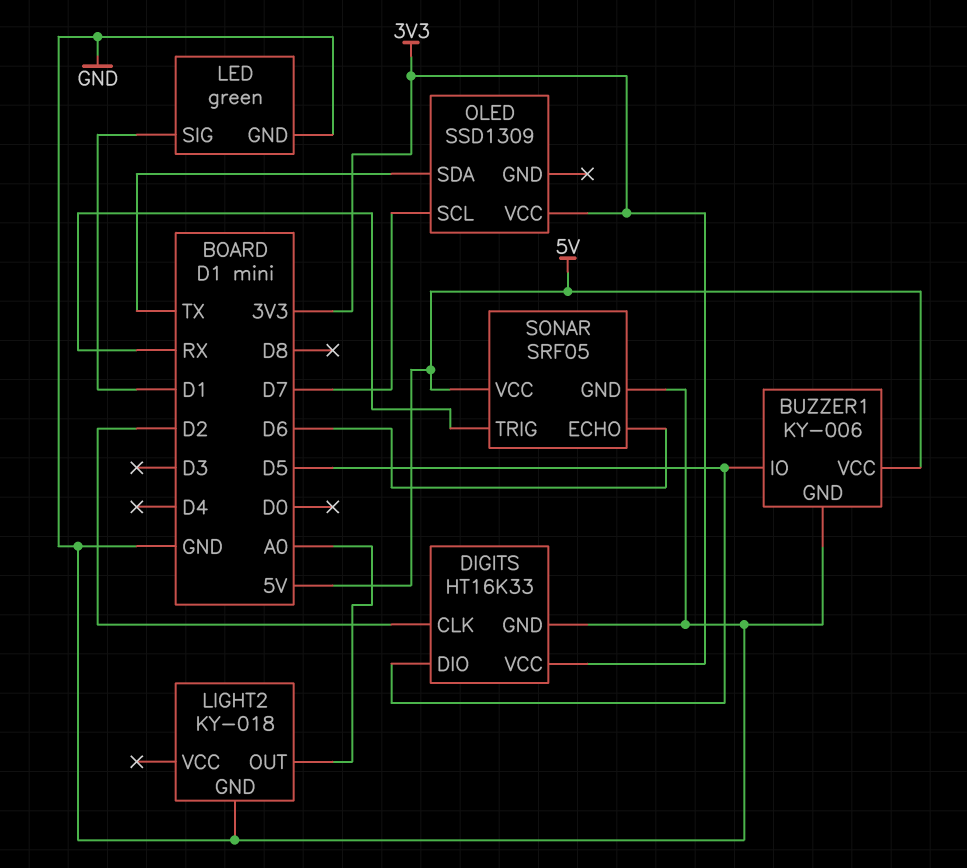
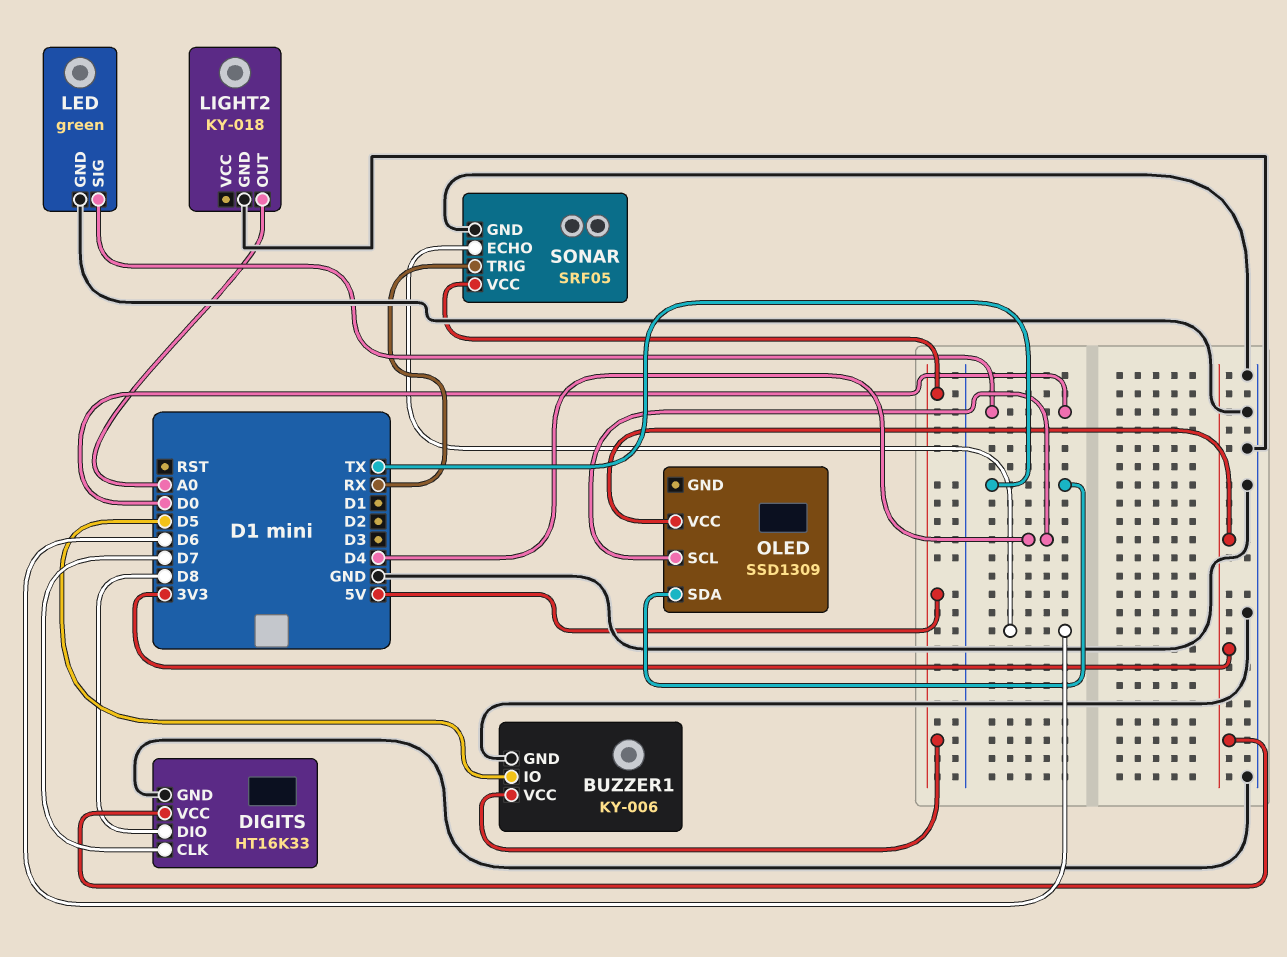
DIGITS pin CLK: D2 -> D7
DIGITS pin DIO: D5 -> D8
LED pin SIG: D1 -> D0
OLED pin SCL: D7 -> D4

